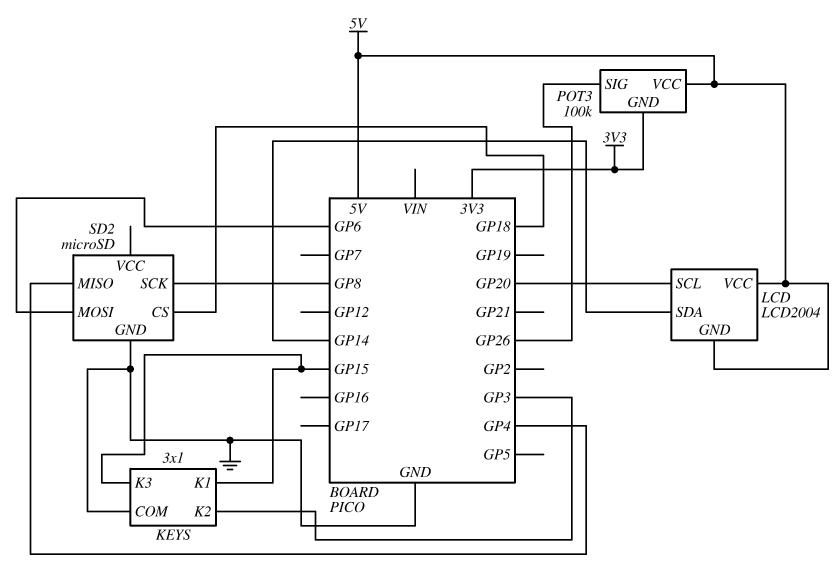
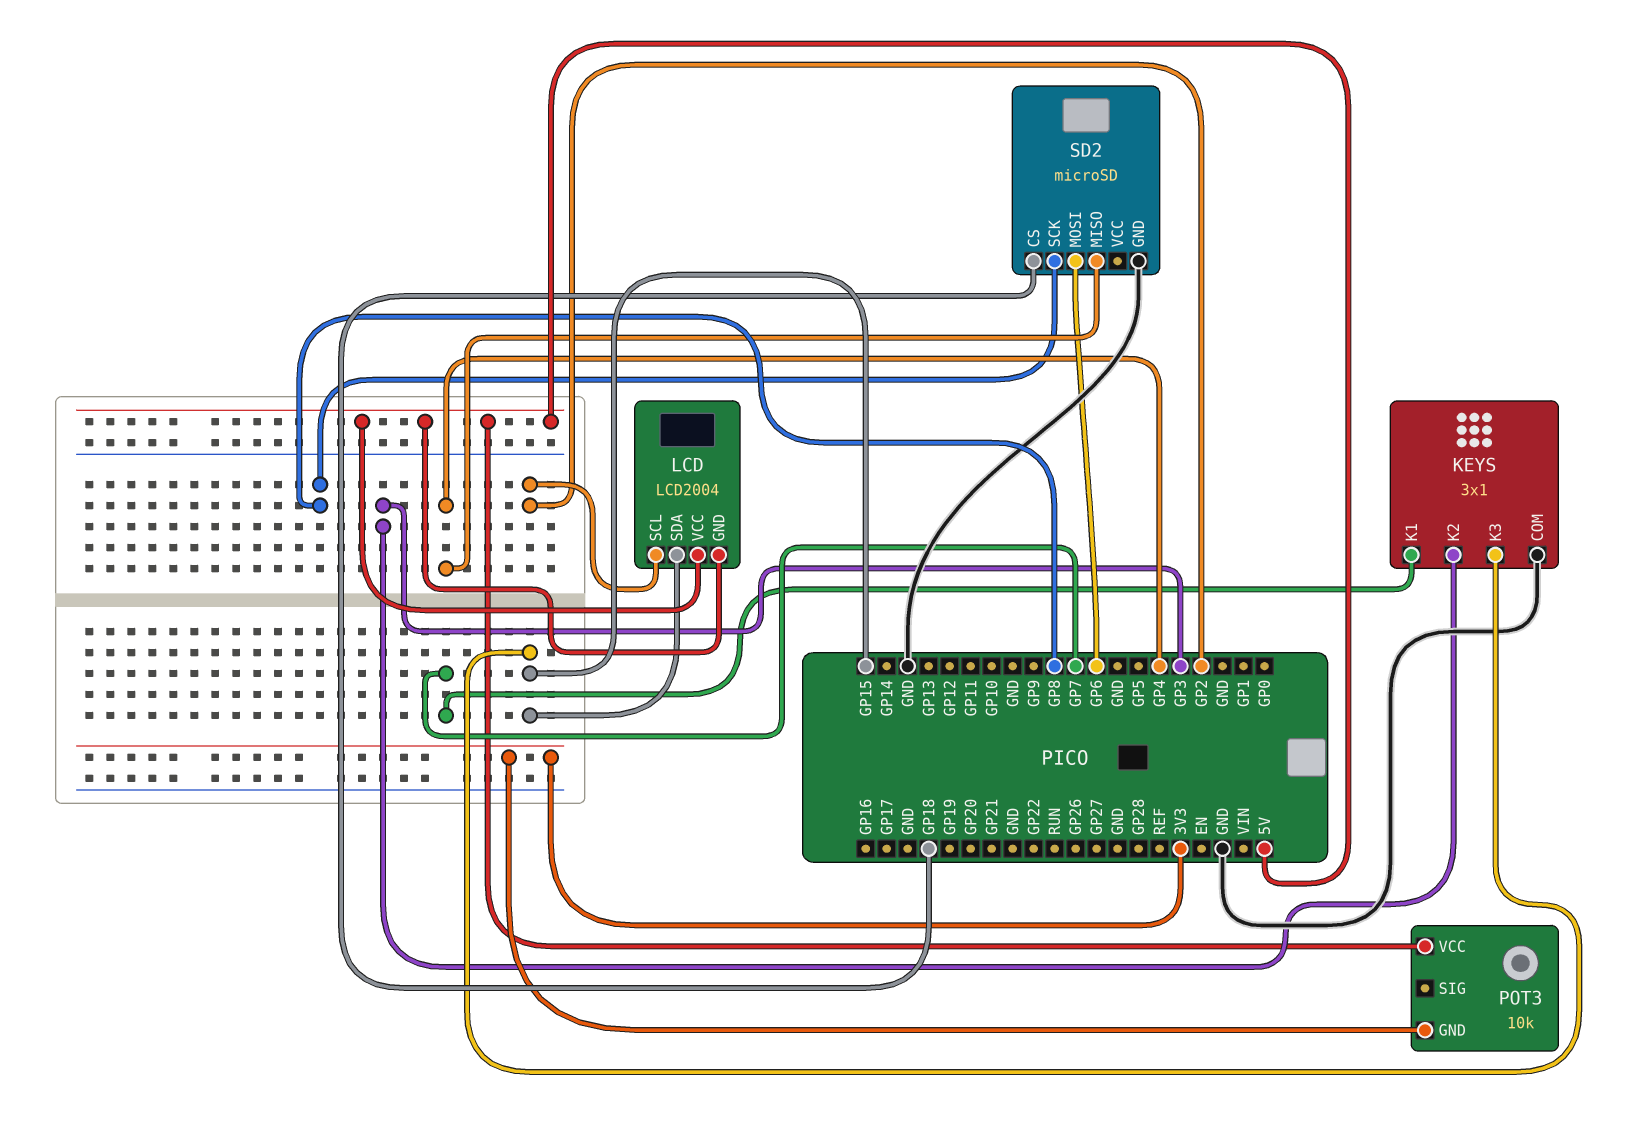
KEYS pin K1: GP15 -> GP7
LCD pin SCL: GP20 -> GP2
LCD pin SDA: GP14 -> GP15
POT3: 100k -> 10k
POT3 pin SIG: GP26 -> none

